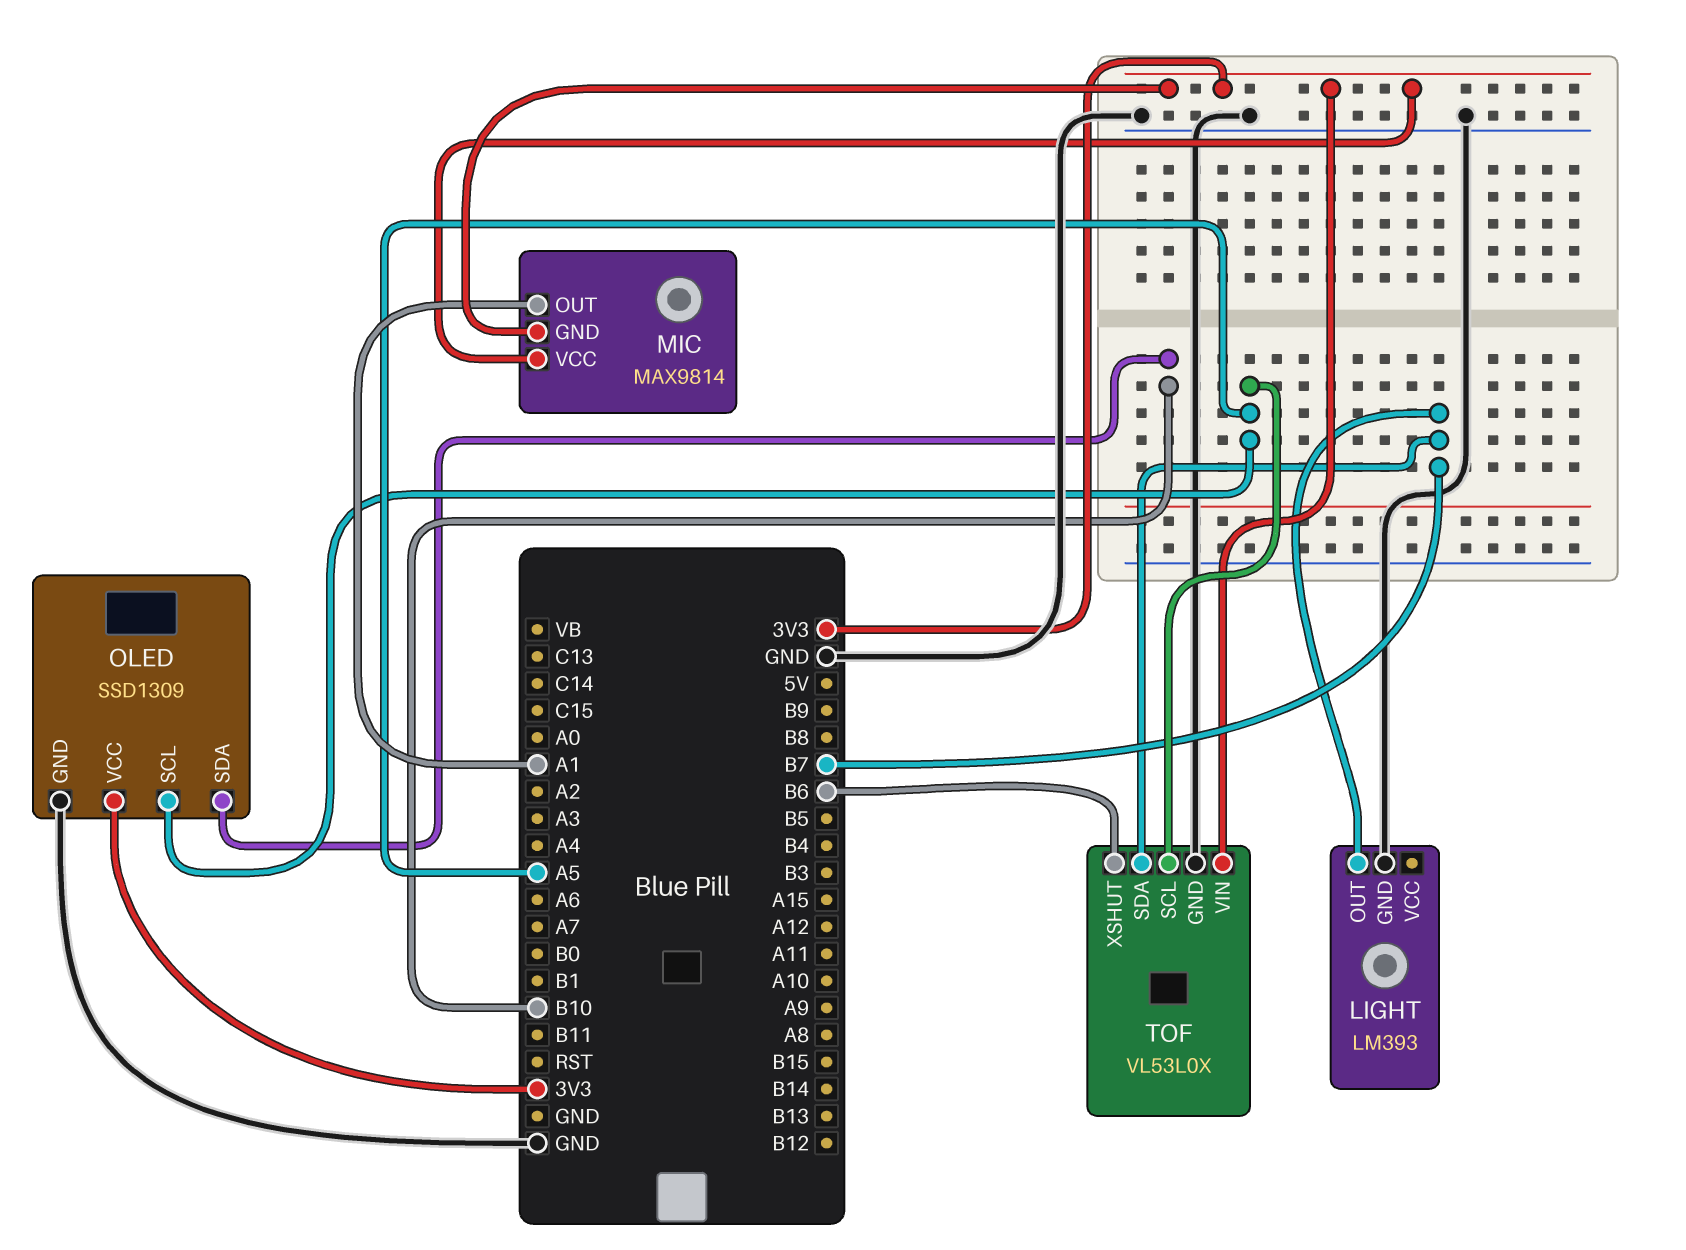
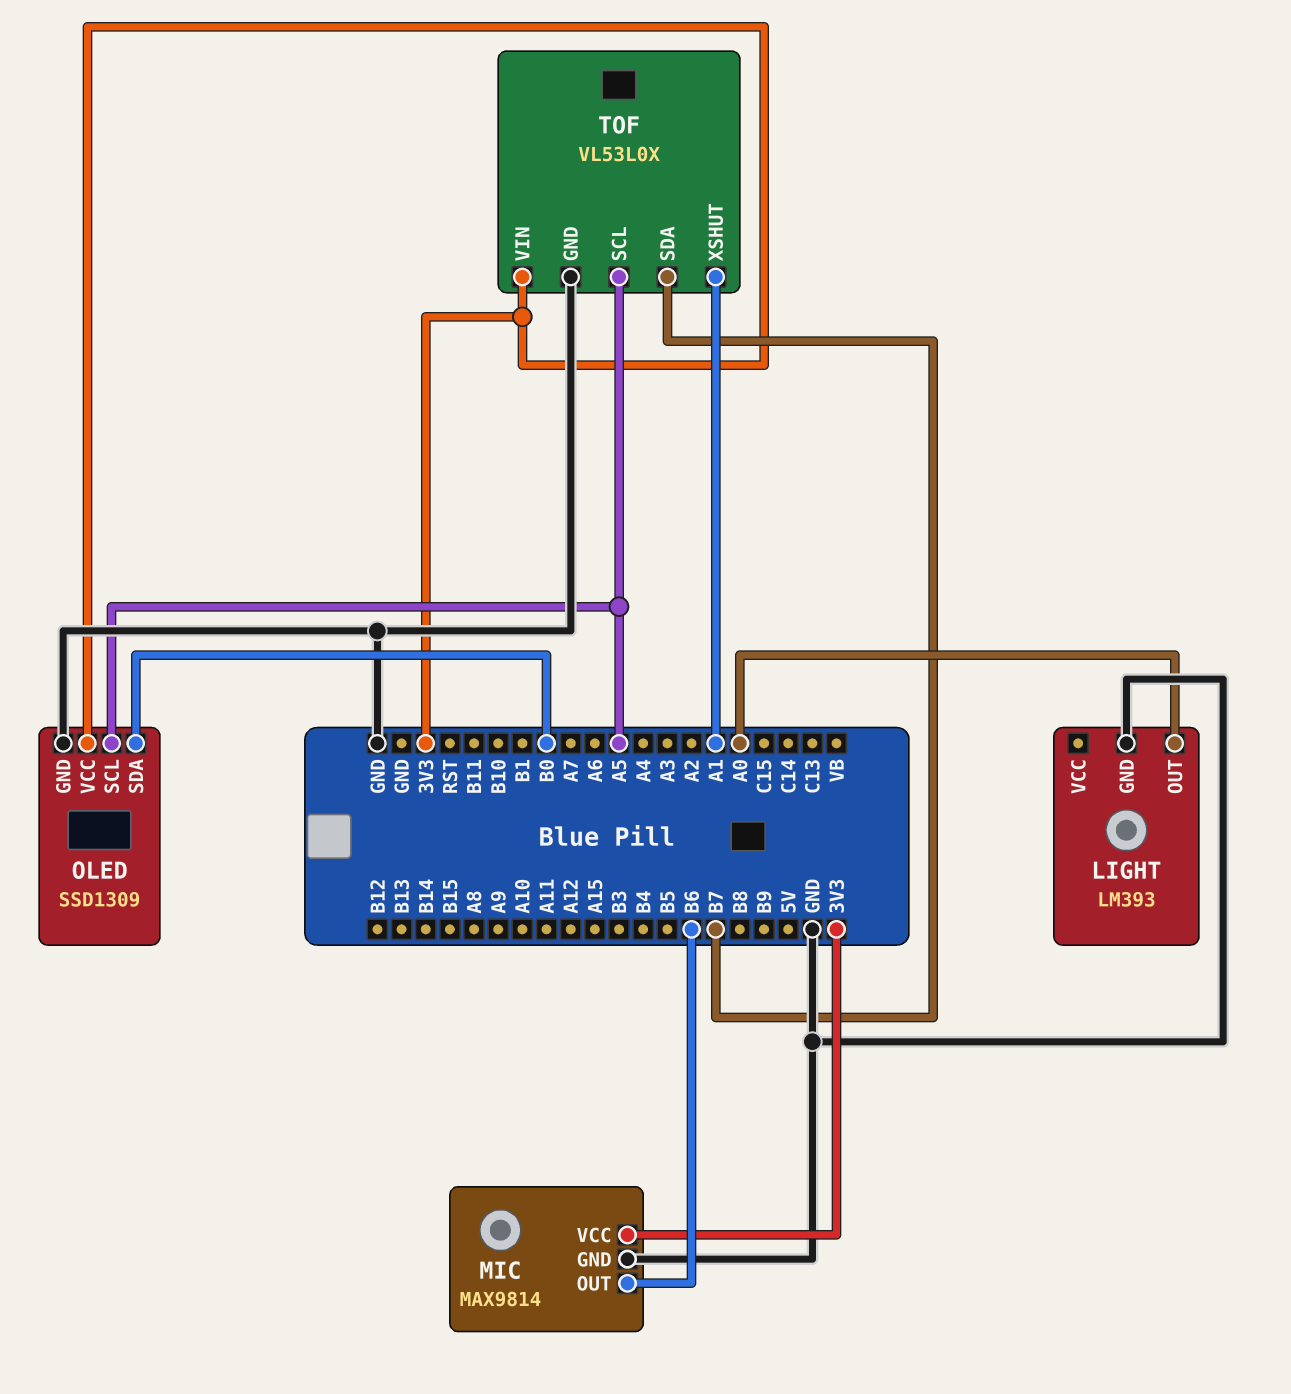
LIGHT pin OUT: B7 -> A0
MIC pin GND: 3V3 -> GND
MIC pin OUT: A1 -> B6
OLED pin SDA: B10 -> B0
TOF pin XSHUT: B6 -> A1

